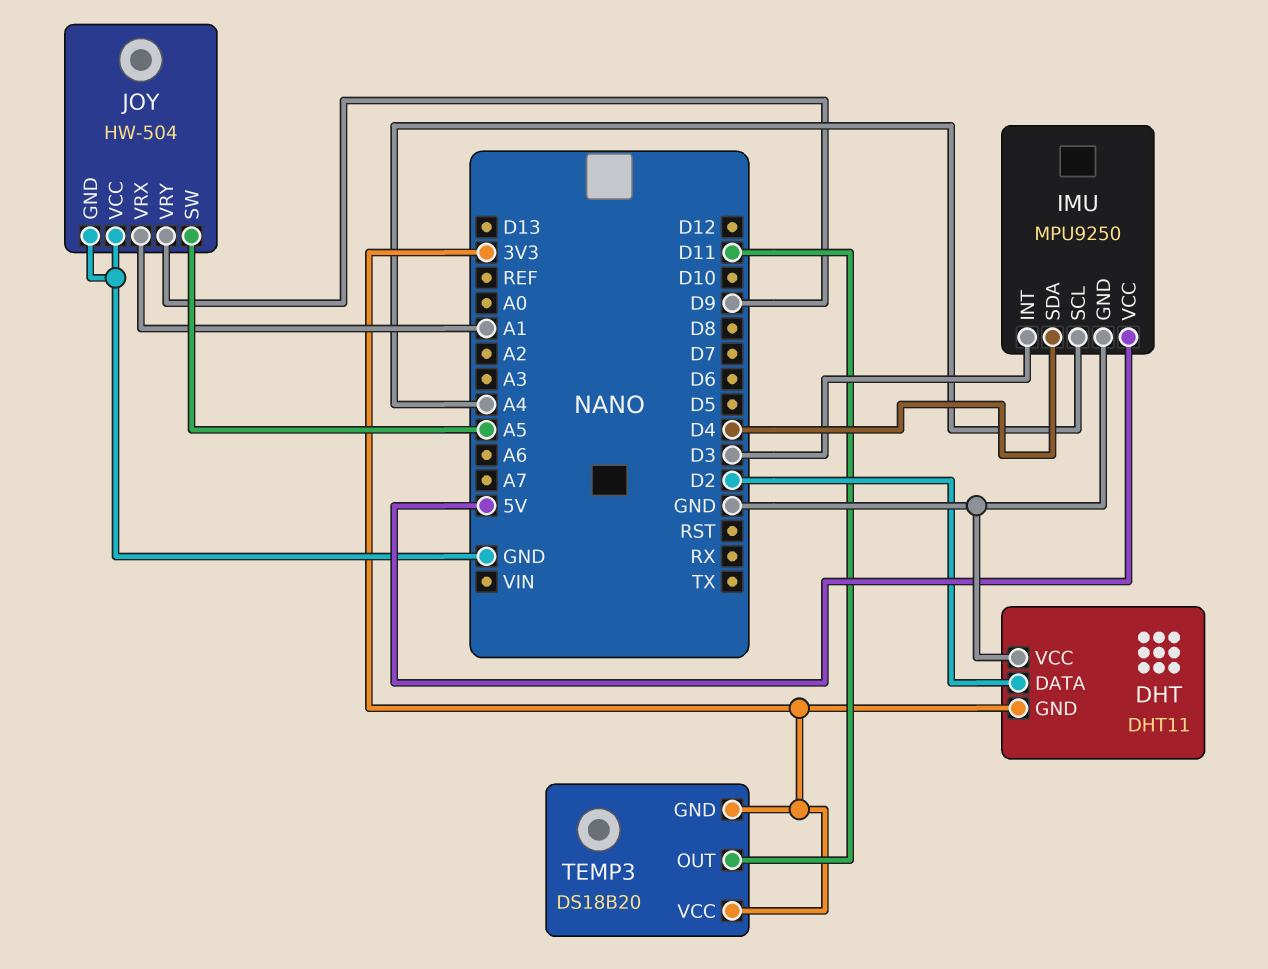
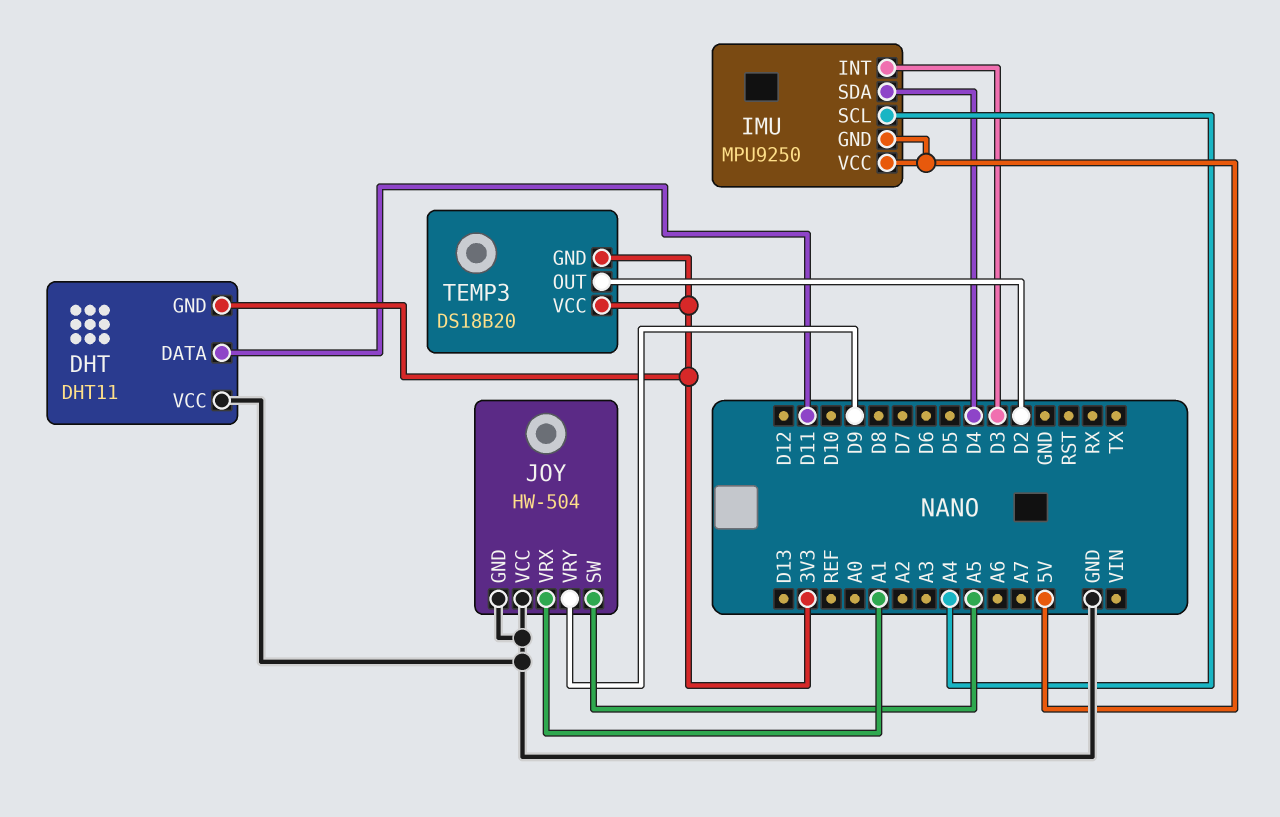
DHT pin DATA: D2 -> D11
IMU pin GND: GND -> 5V
TEMP3 pin OUT: D11 -> D2

